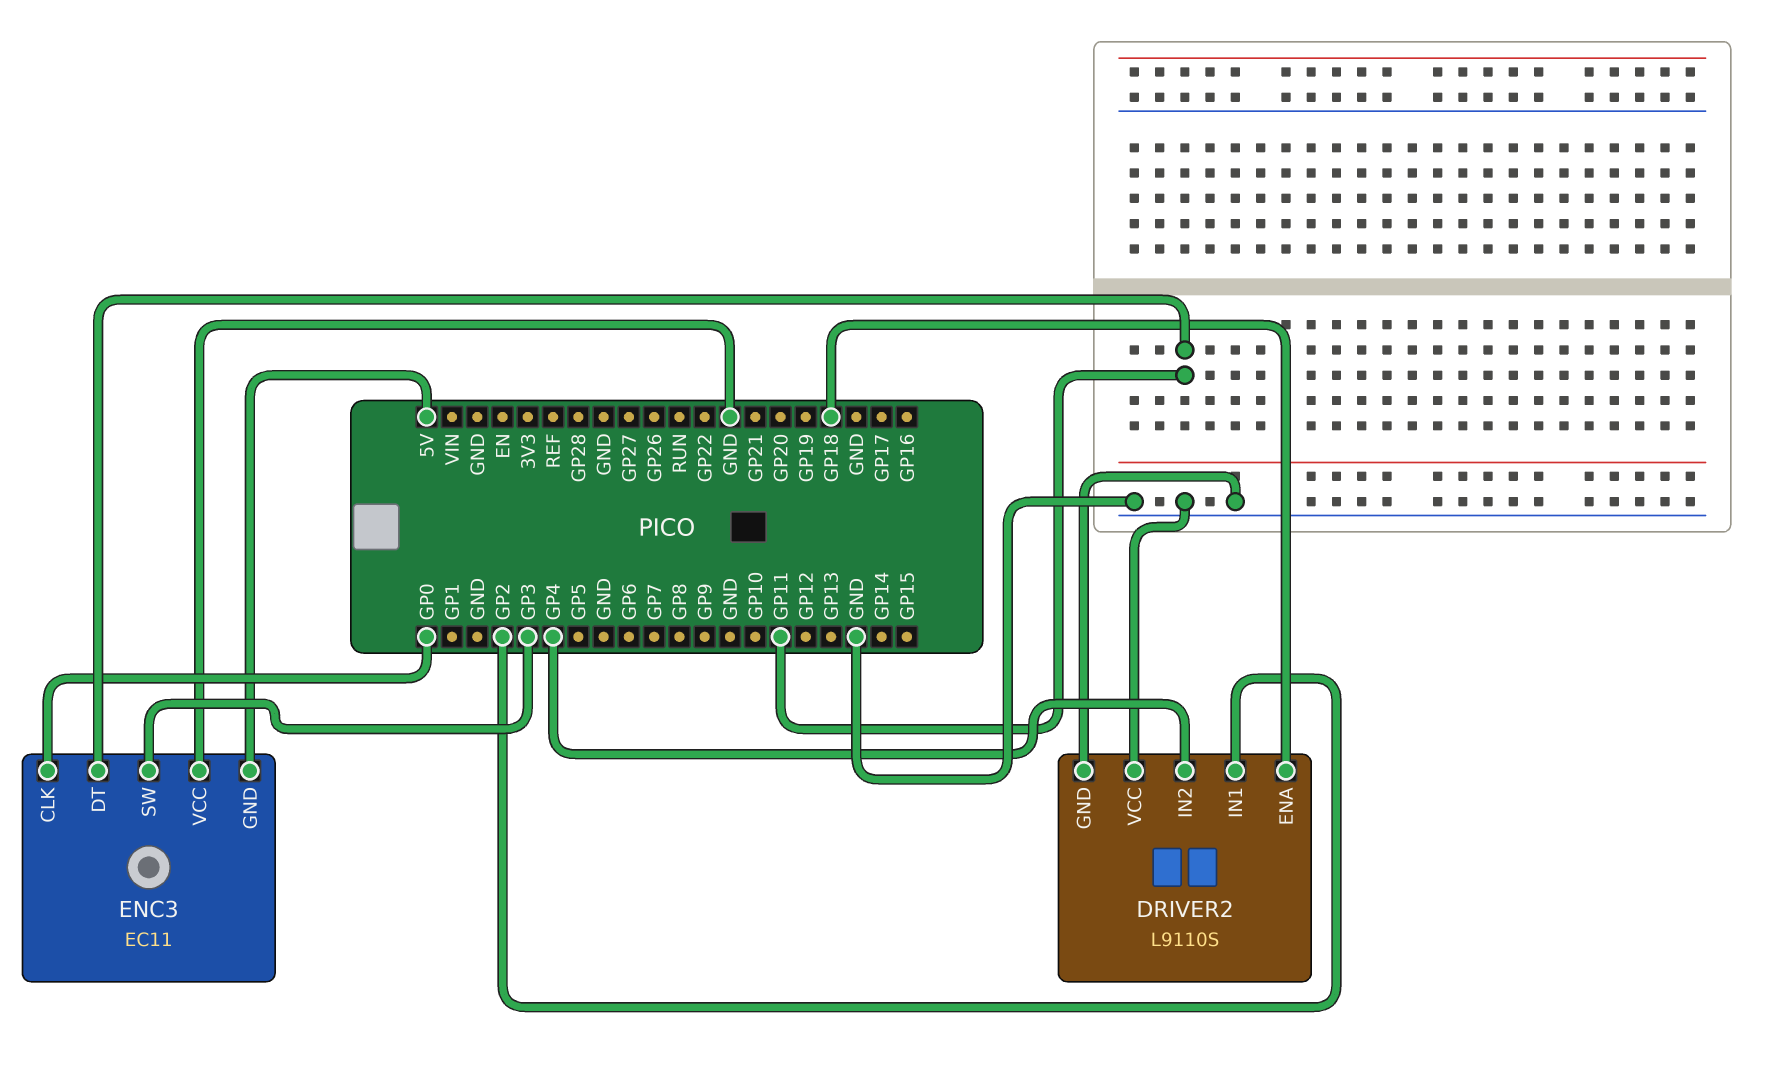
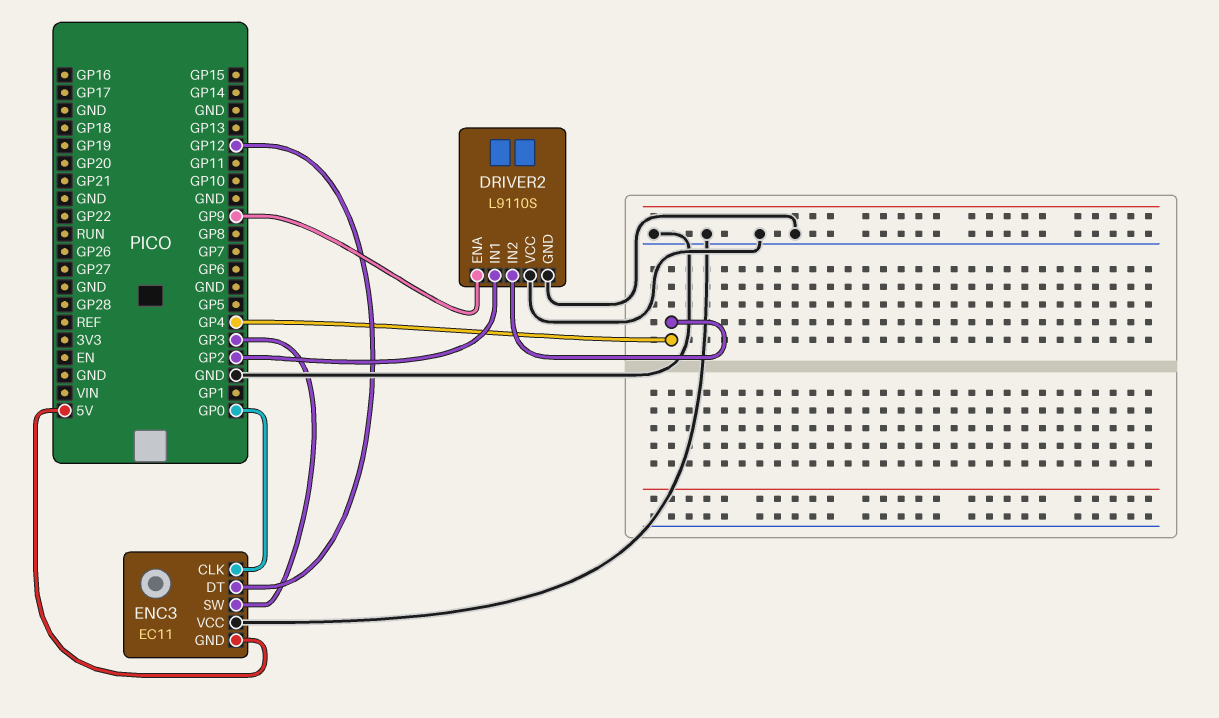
DRIVER2 pin ENA: GP18 -> GP9
ENC3 pin DT: GP11 -> GP12

